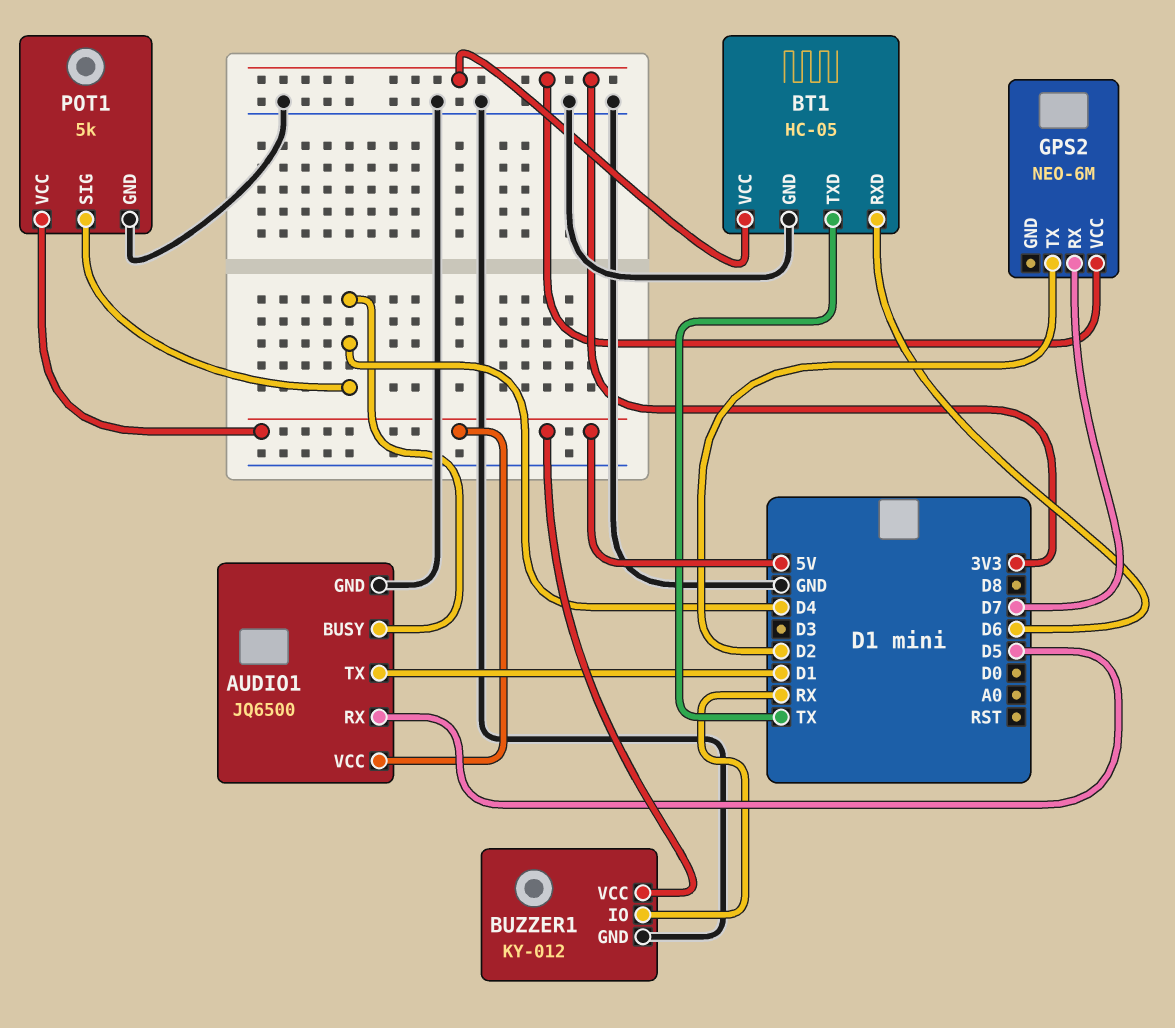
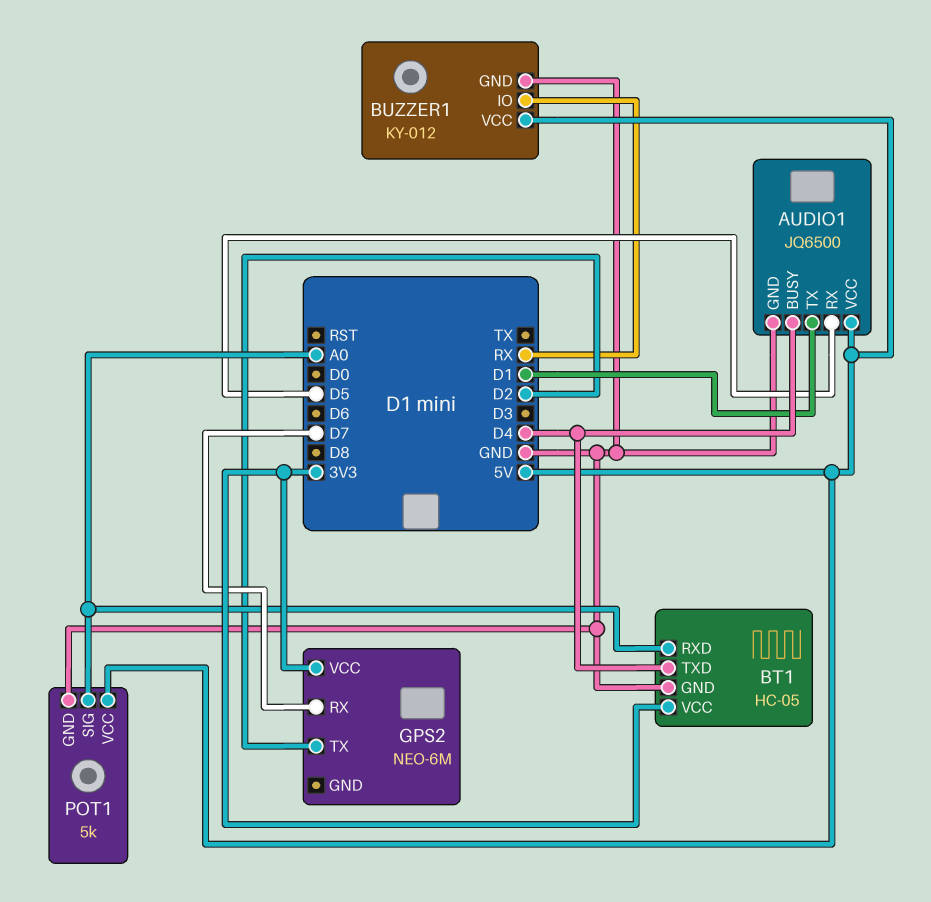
BT1 pin RXD: D6 -> A0
BT1 pin TXD: TX -> D4
POT1 pin SIG: D4 -> A0

